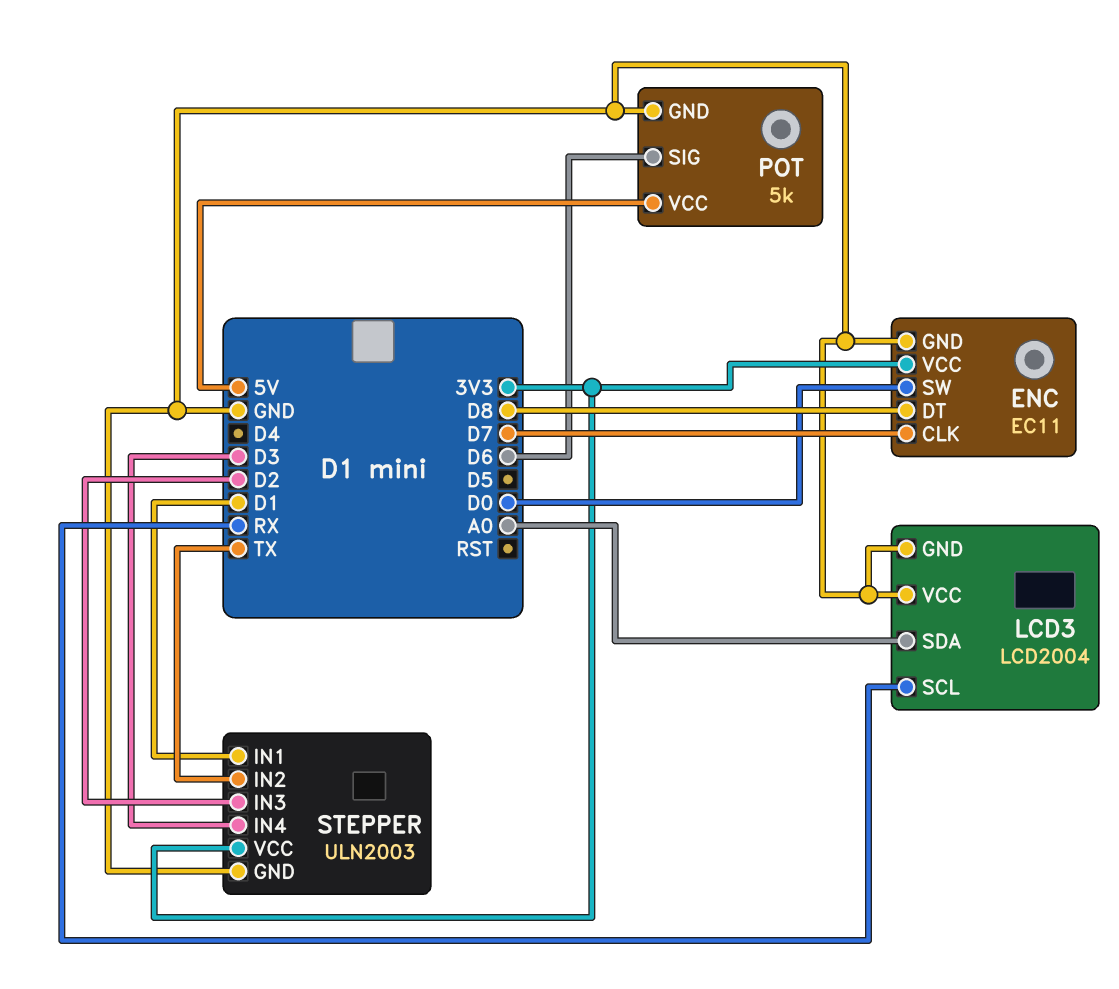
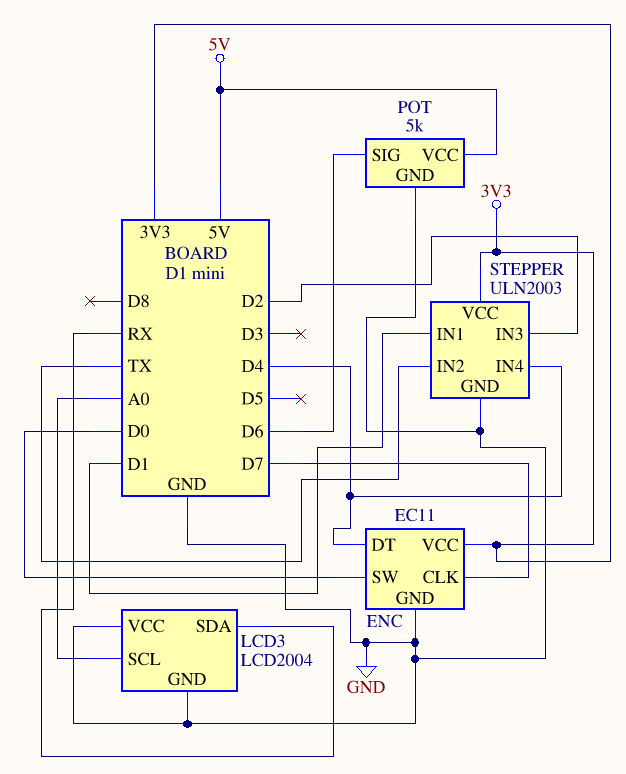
ENC pin DT: D8 -> D4
LCD3 pin SCL: RX -> A0
LCD3 pin SDA: A0 -> RX
STEPPER pin IN4: D3 -> D4

